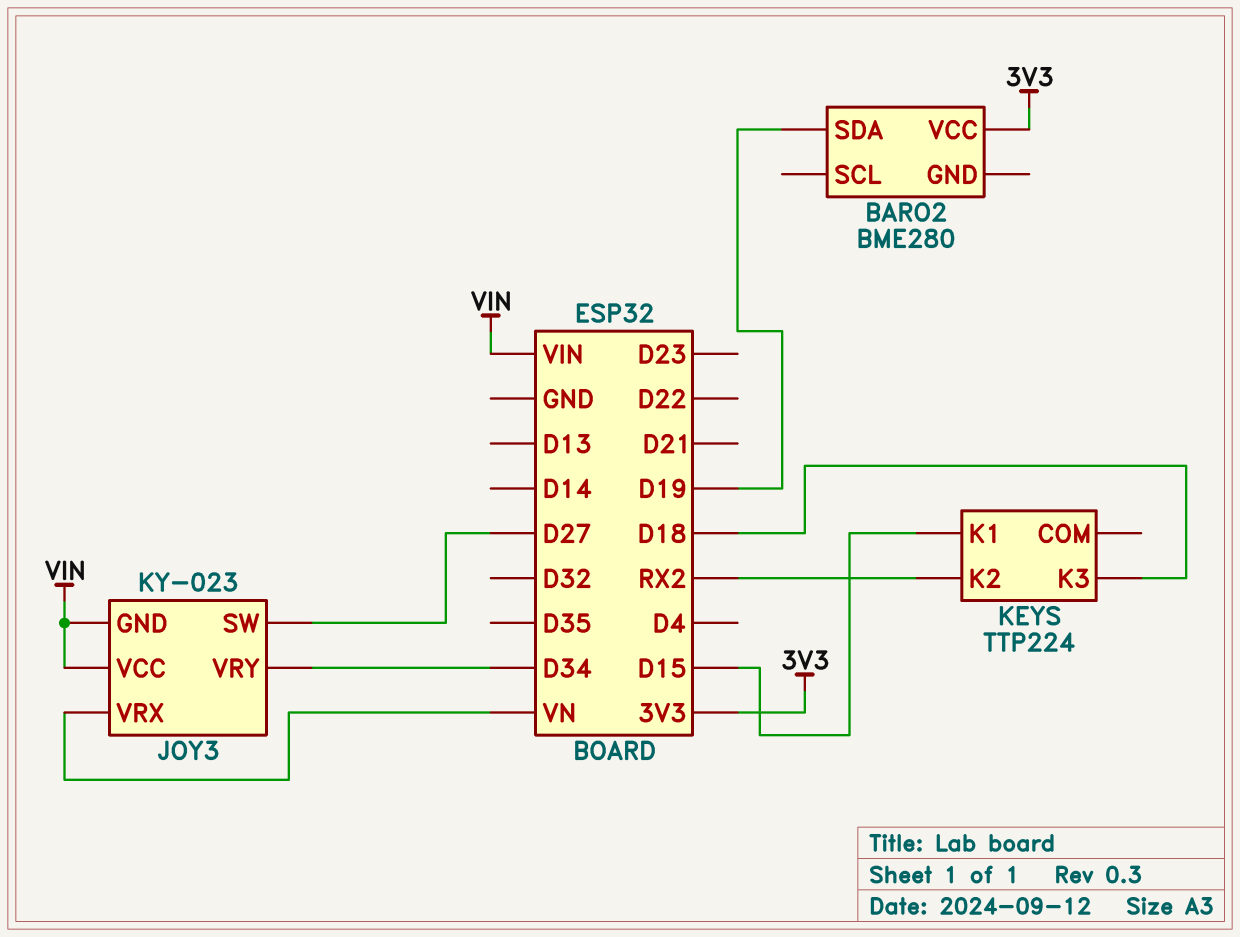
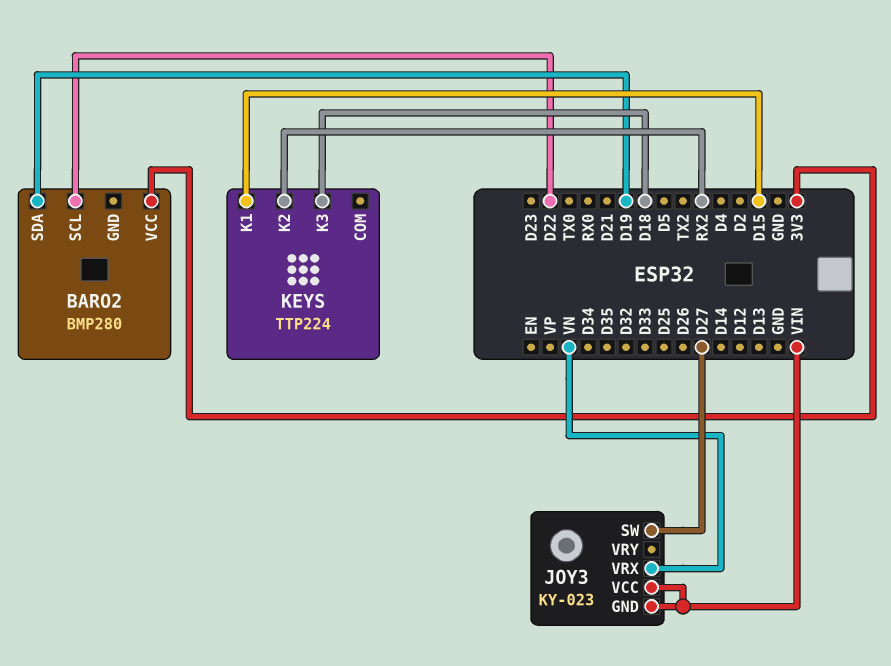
BARO2: BME280 -> BMP280
BARO2 pin SCL: none -> D22
JOY3 pin VRY: D34 -> none

